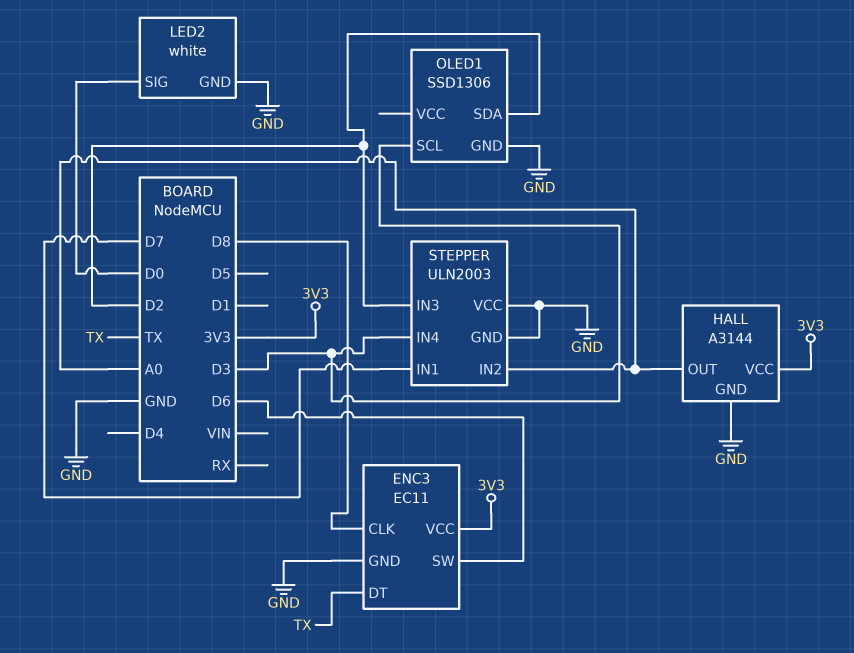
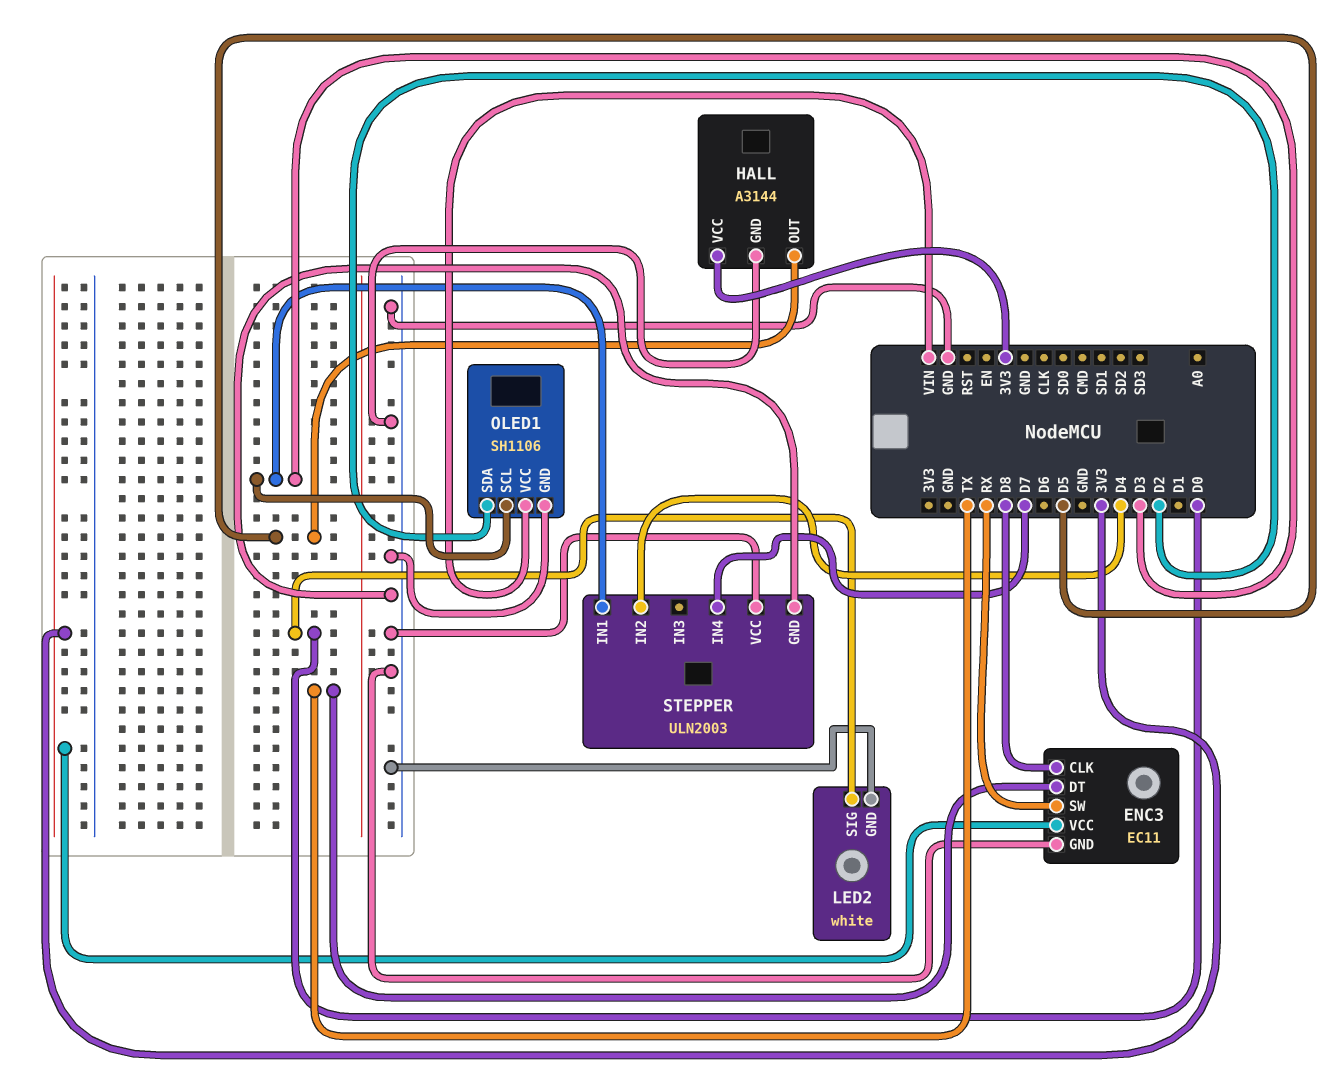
ENC3 pin SW: D6 -> RX
HALL pin OUT: A0 -> D5
OLED1: SSD1306 -> SH1106
OLED1 pin VCC: none -> VIN
STEPPER pin IN1: D7 -> D3
STEPPER pin IN2: A0 -> D4
STEPPER pin IN3: D2 -> none
STEPPER pin IN4: D3 -> D7

